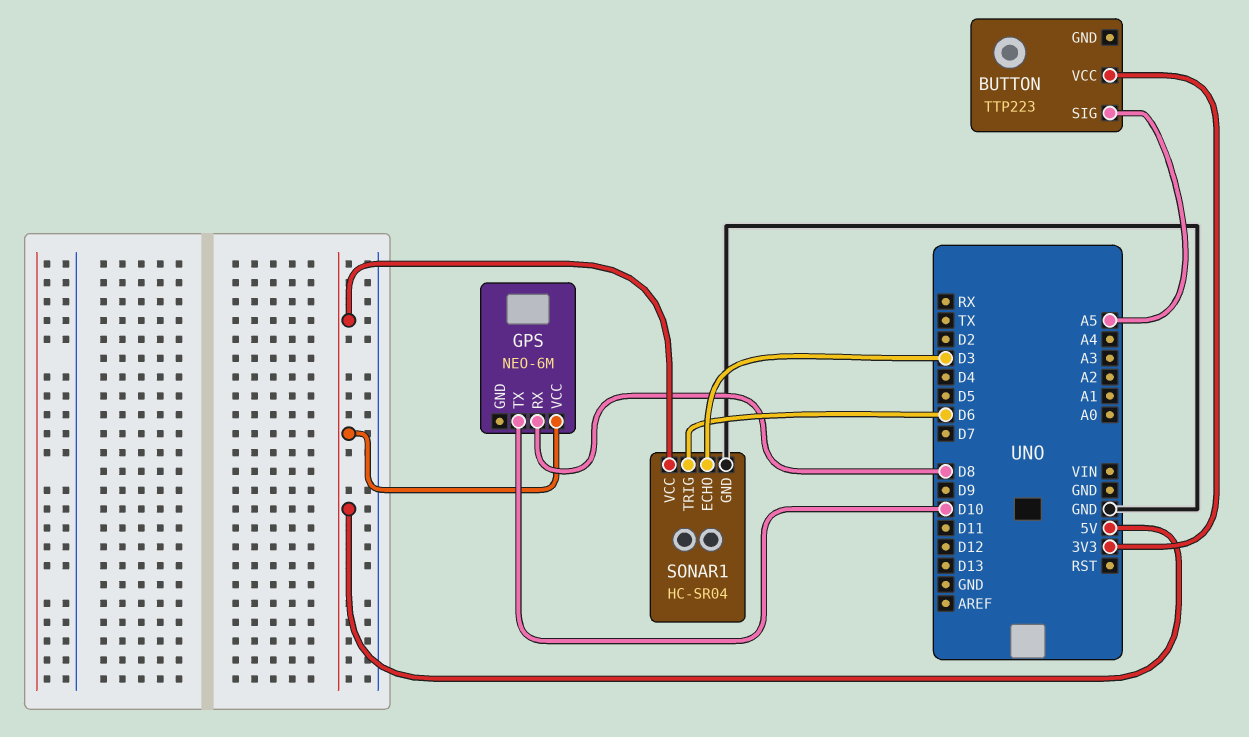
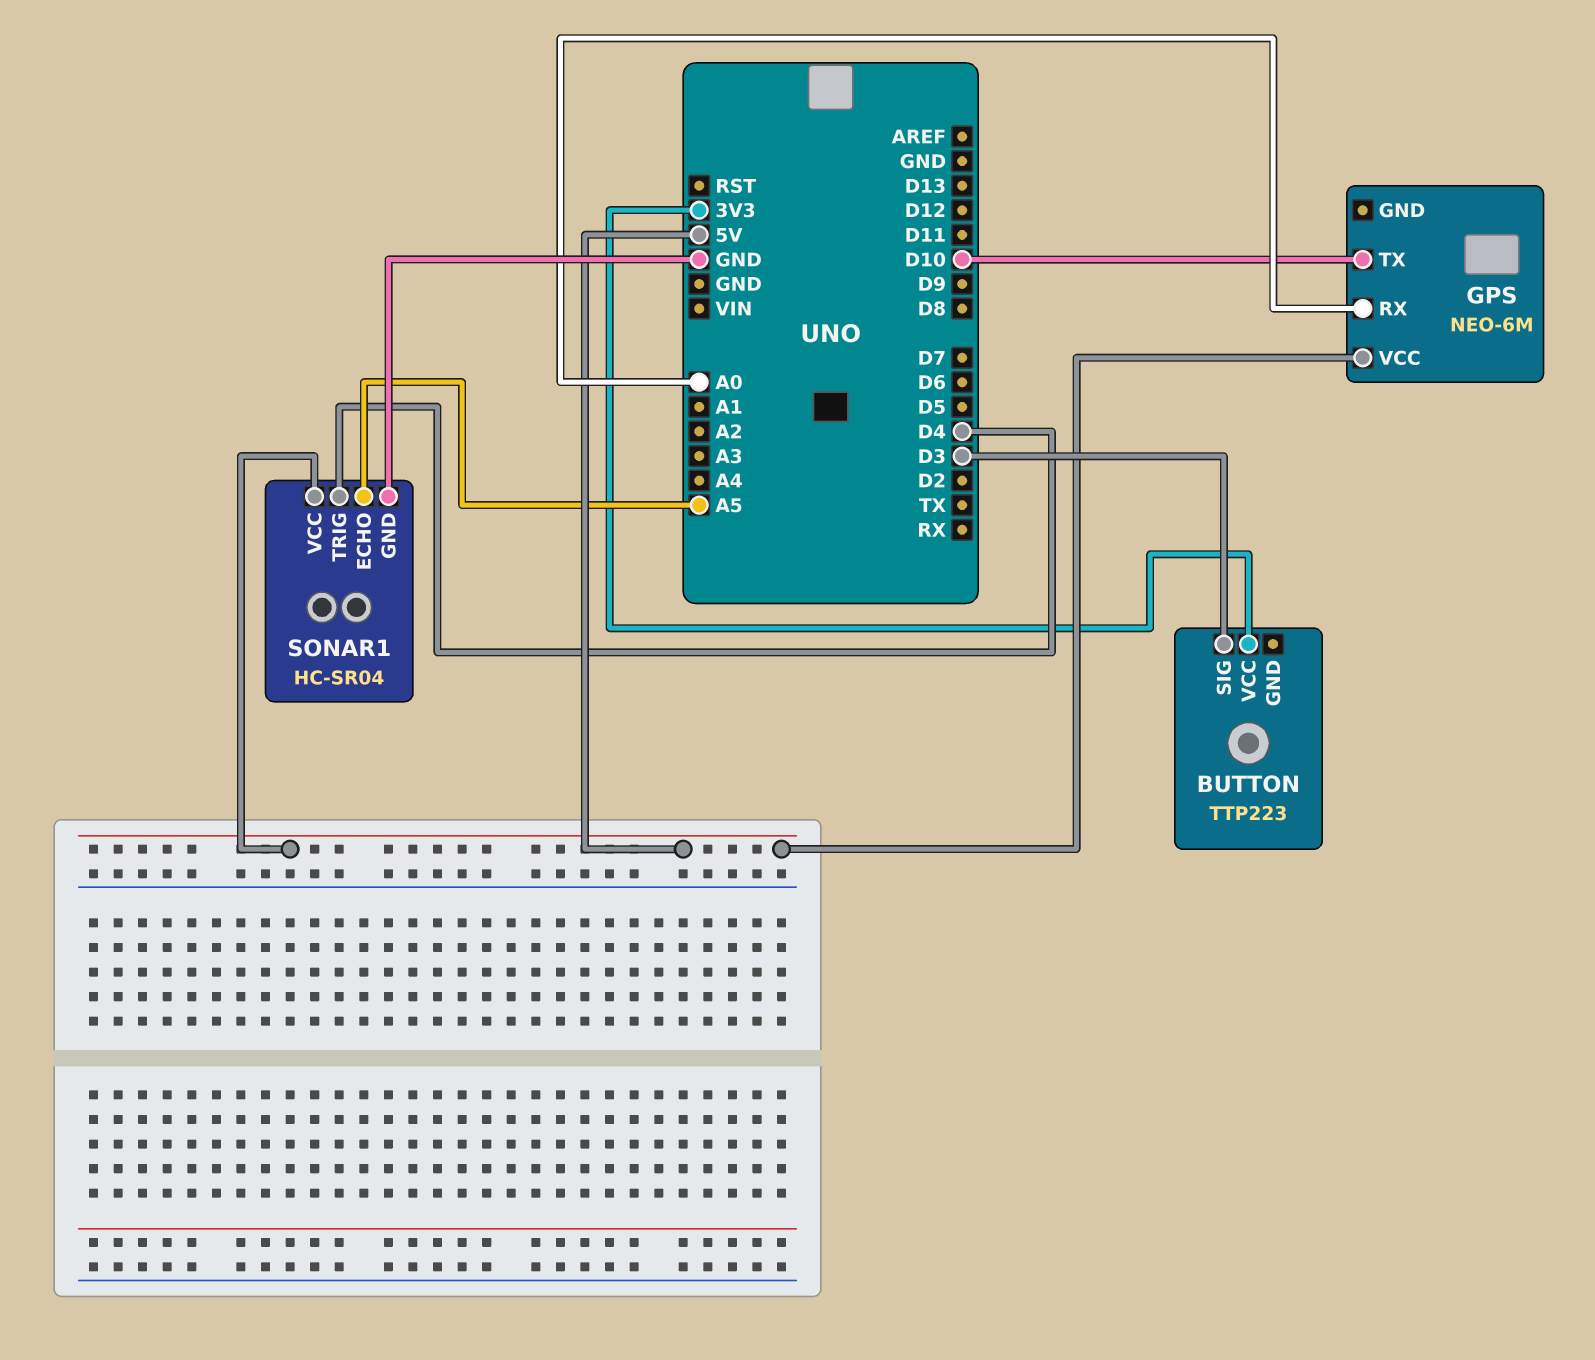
BUTTON pin SIG: A5 -> D3
GPS pin RX: D8 -> A0
SONAR1 pin ECHO: D3 -> A5
SONAR1 pin TRIG: D6 -> D4

